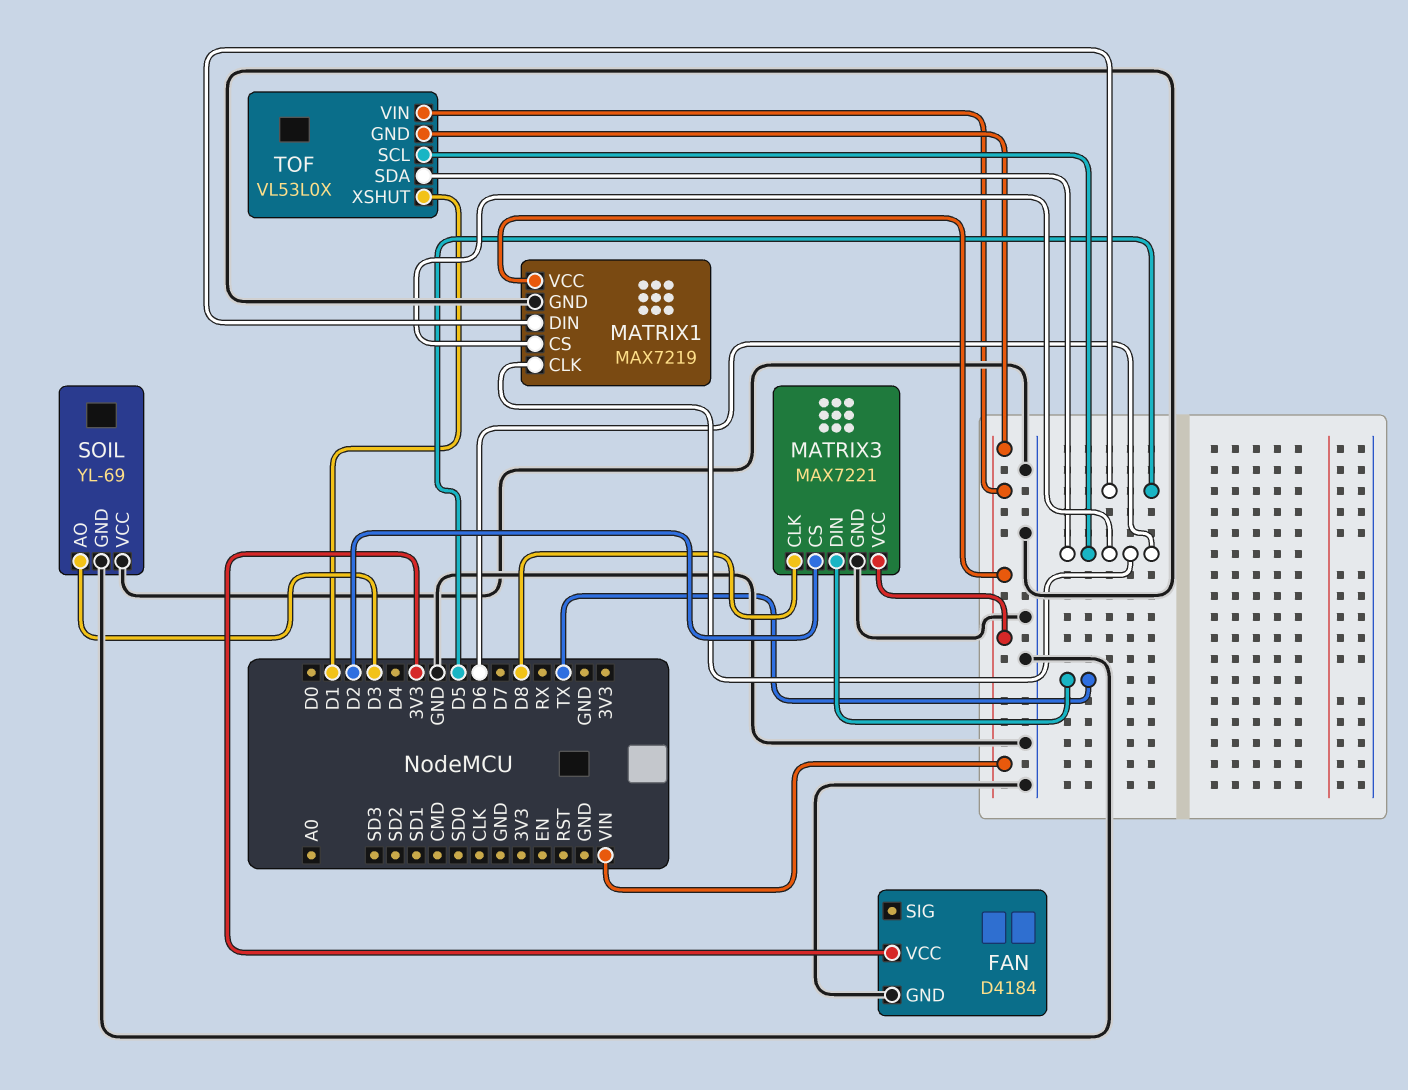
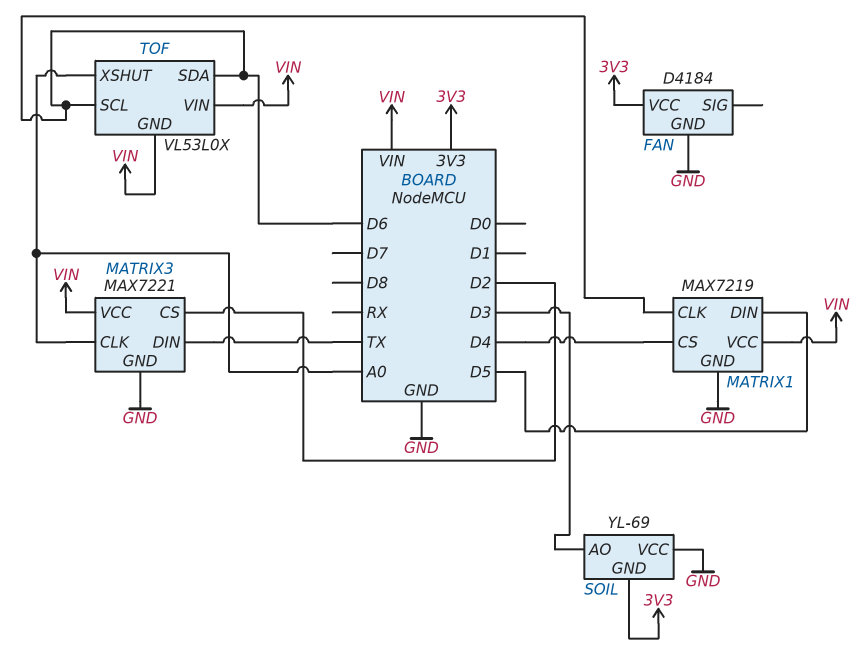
MATRIX1 pin CS: D6 -> D4
MATRIX3 pin CLK: D8 -> A0
SOIL pin GND: GND -> 3V3
TOF pin XSHUT: D1 -> A0

